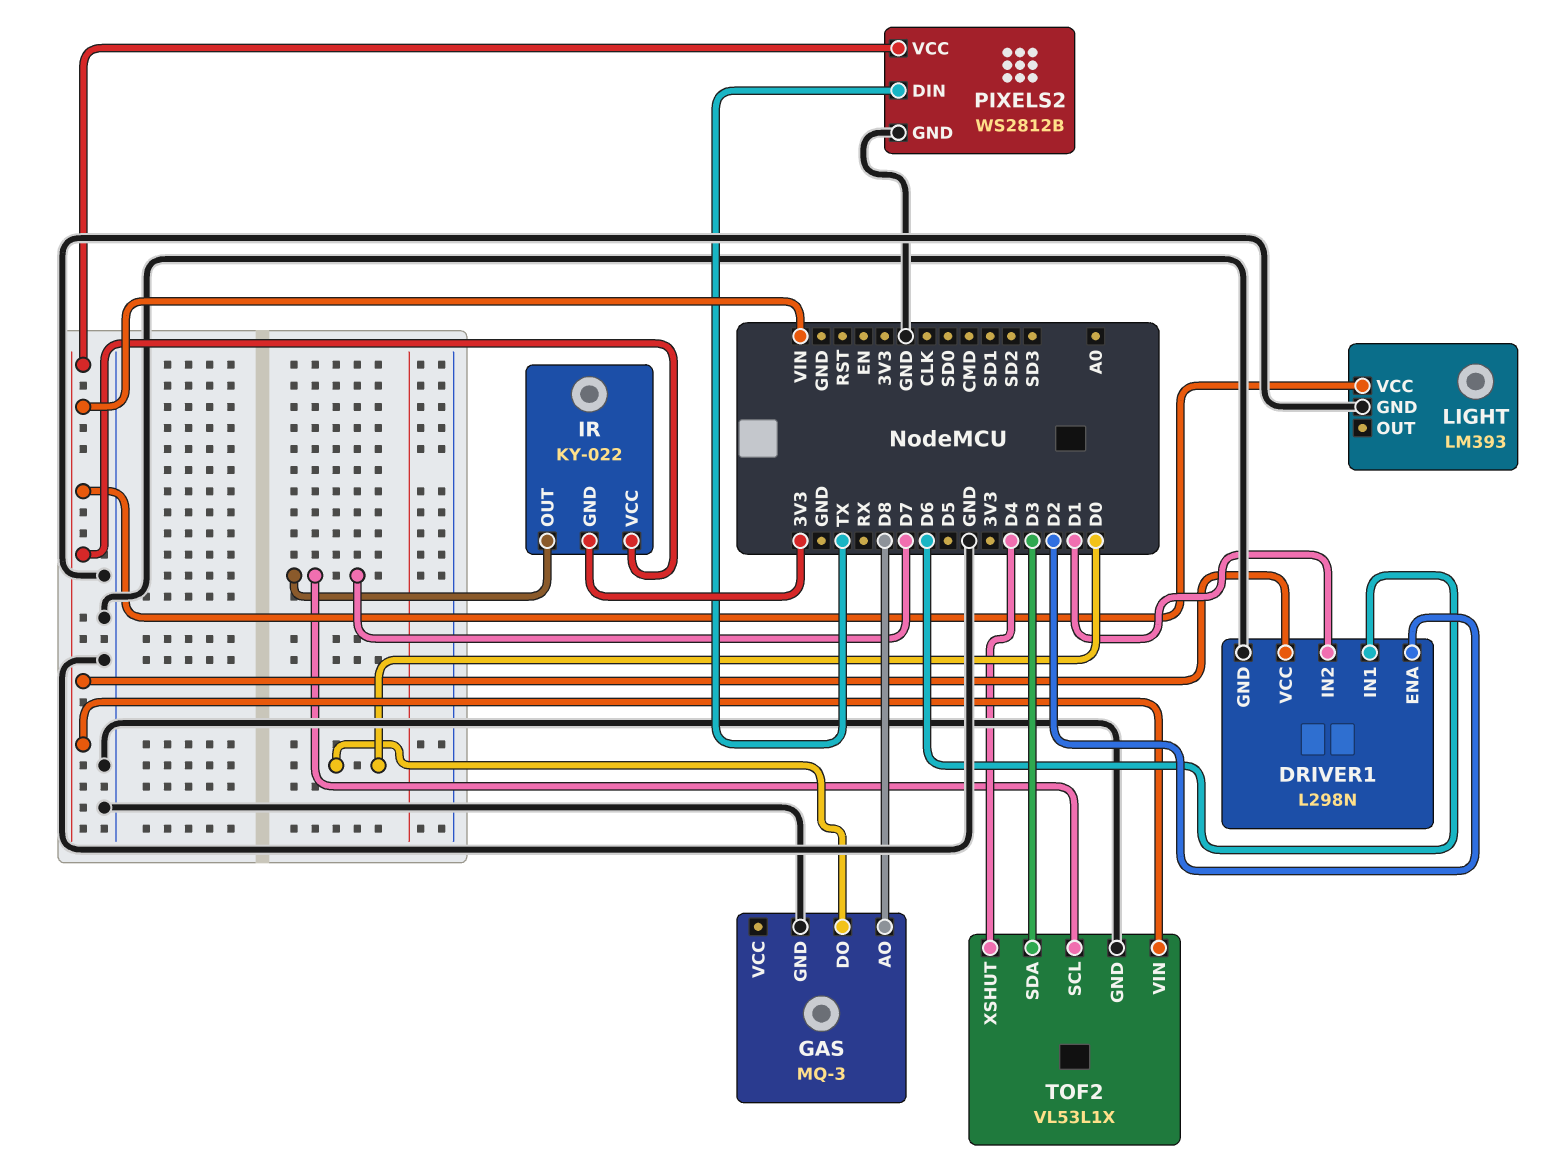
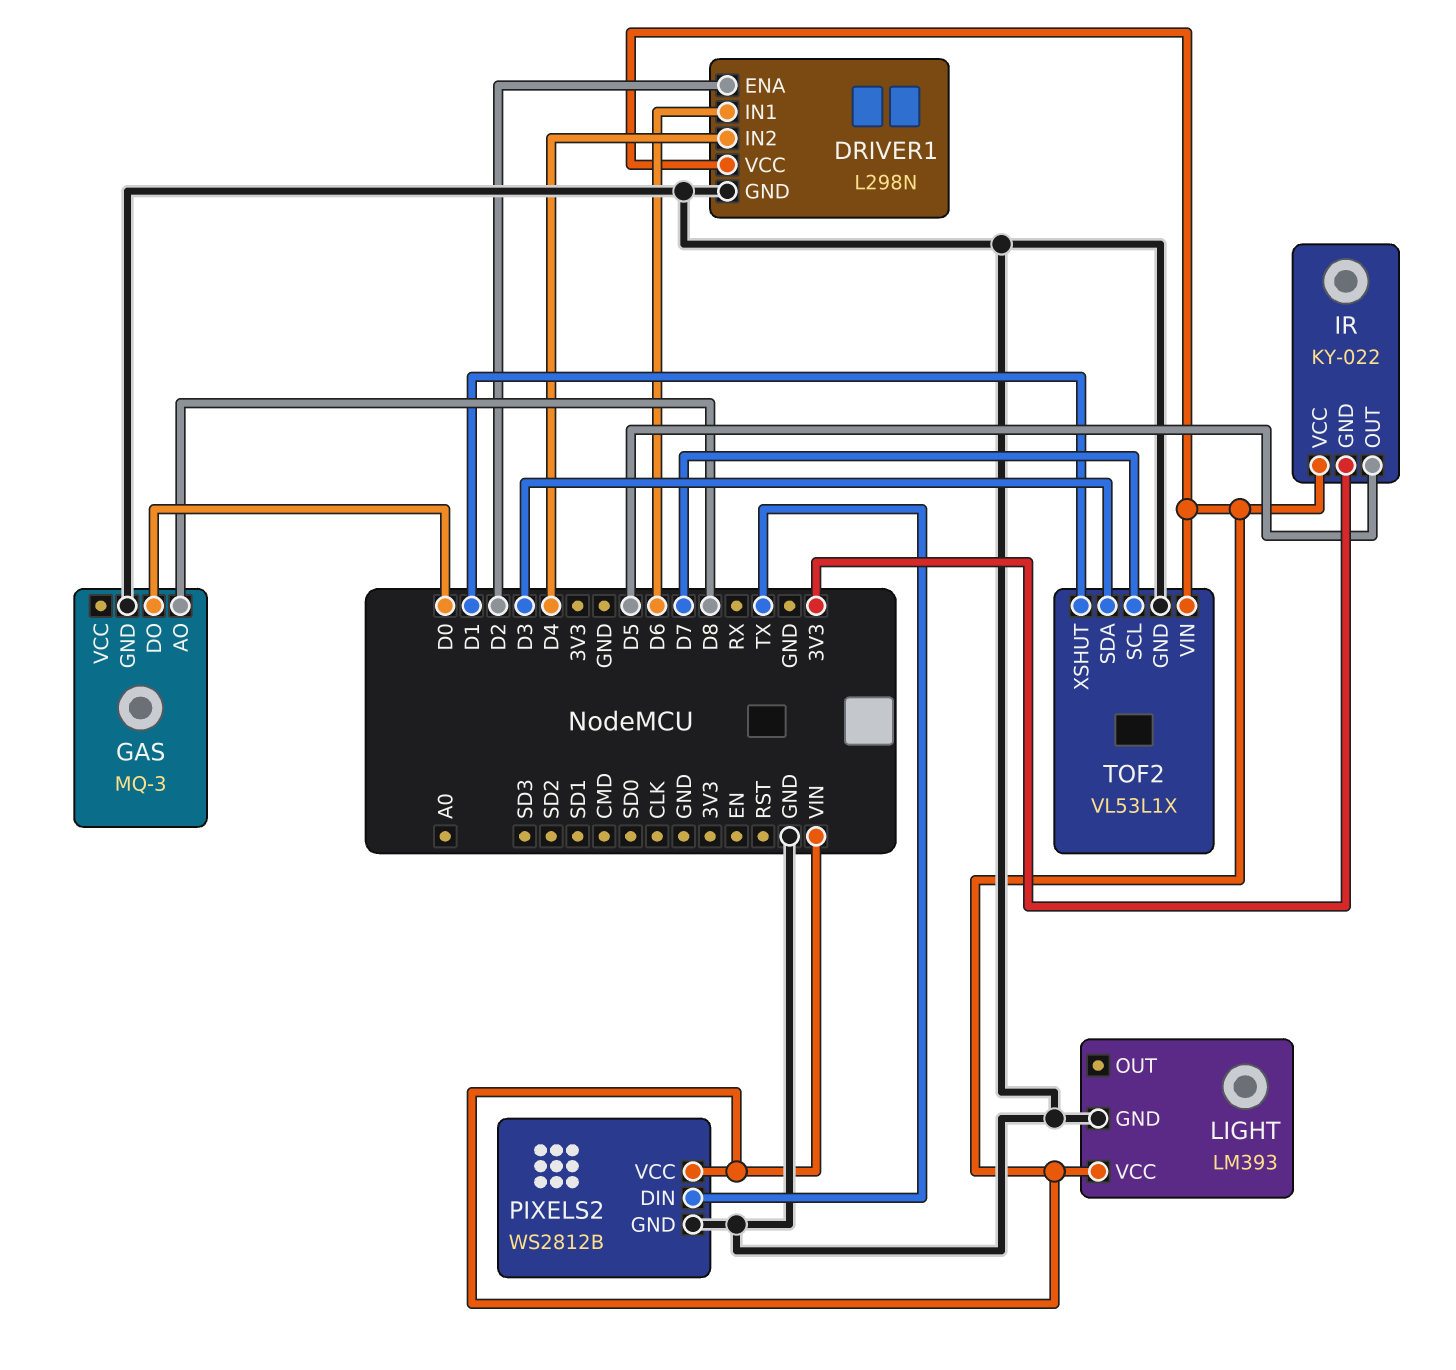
DRIVER1 pin IN2: D1 -> D4
IR pin OUT: D7 -> D5
TOF2 pin XSHUT: D4 -> D1

